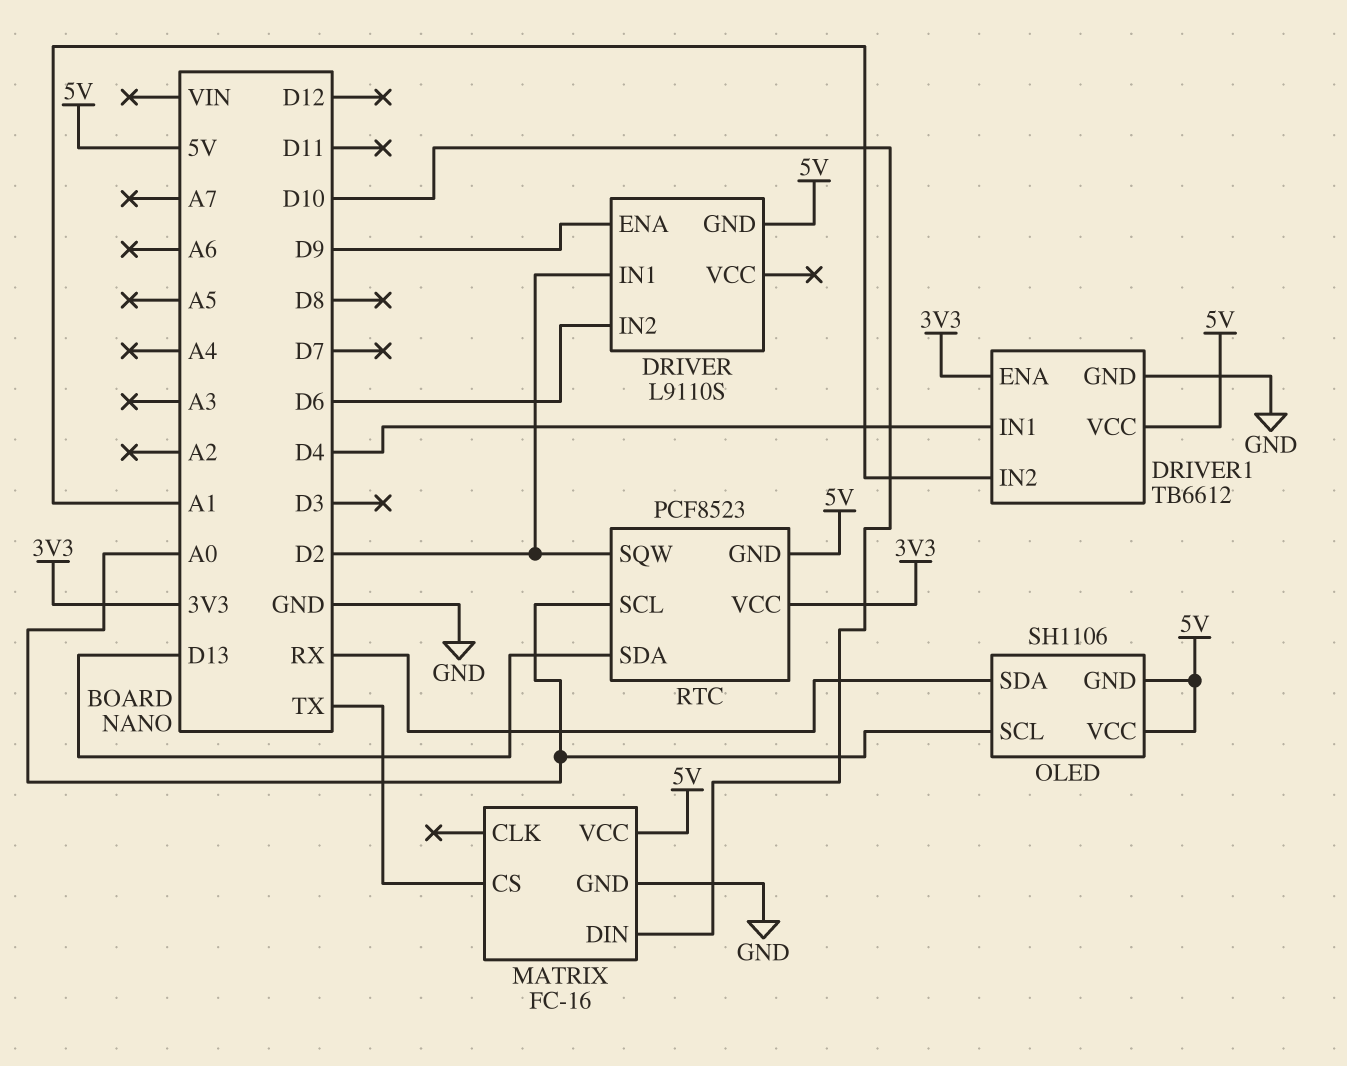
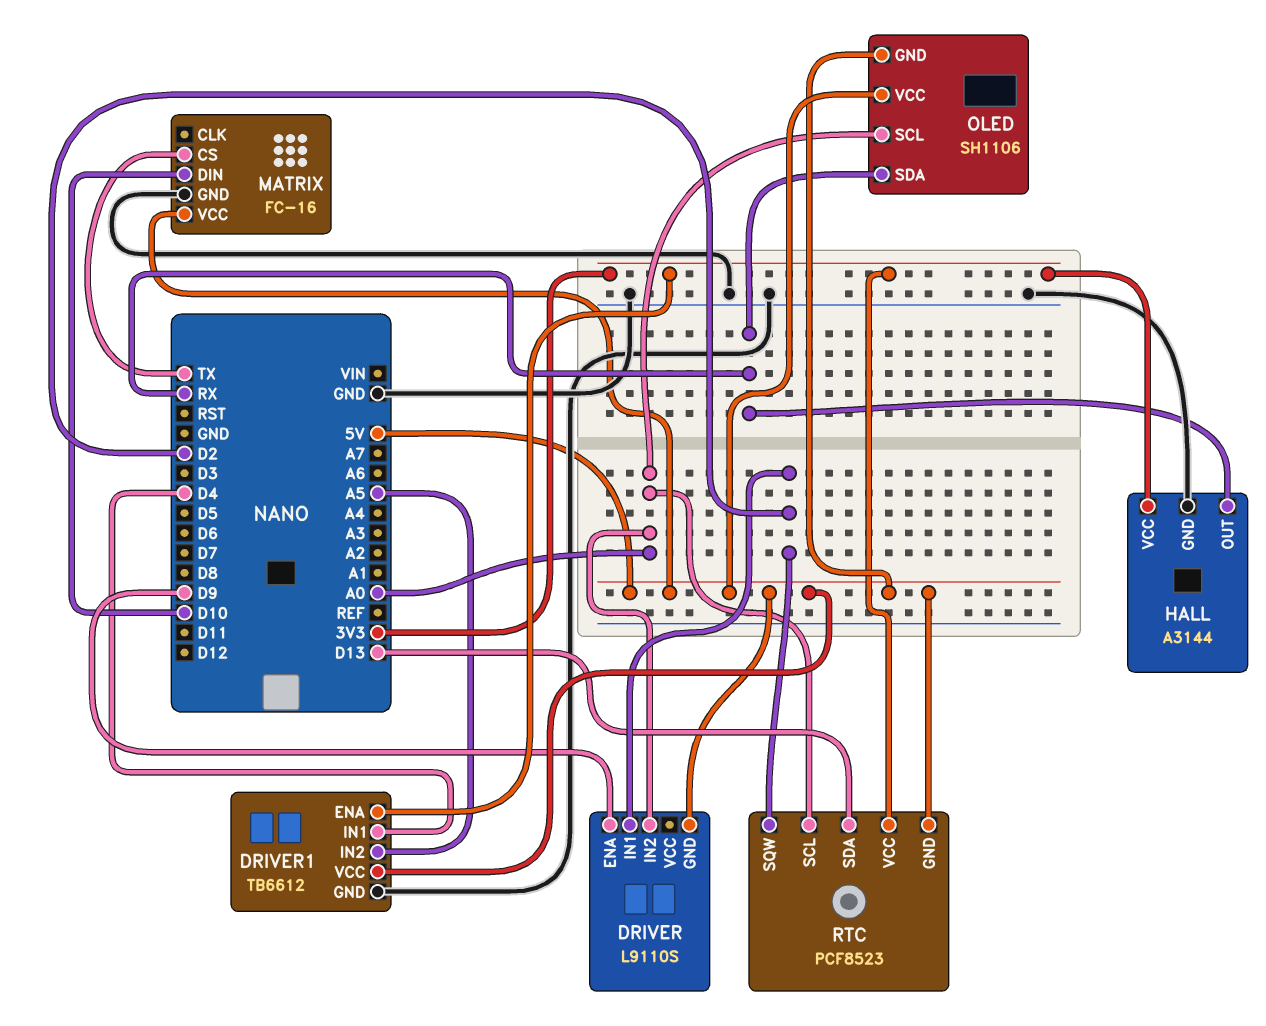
DRIVER pin IN2: D6 -> A0
DRIVER1 pin IN2: A1 -> A5
HALL: none -> A3144
HALL pin GND: none -> GND
HALL pin OUT: none -> RX
HALL pin VCC: none -> 3V3

